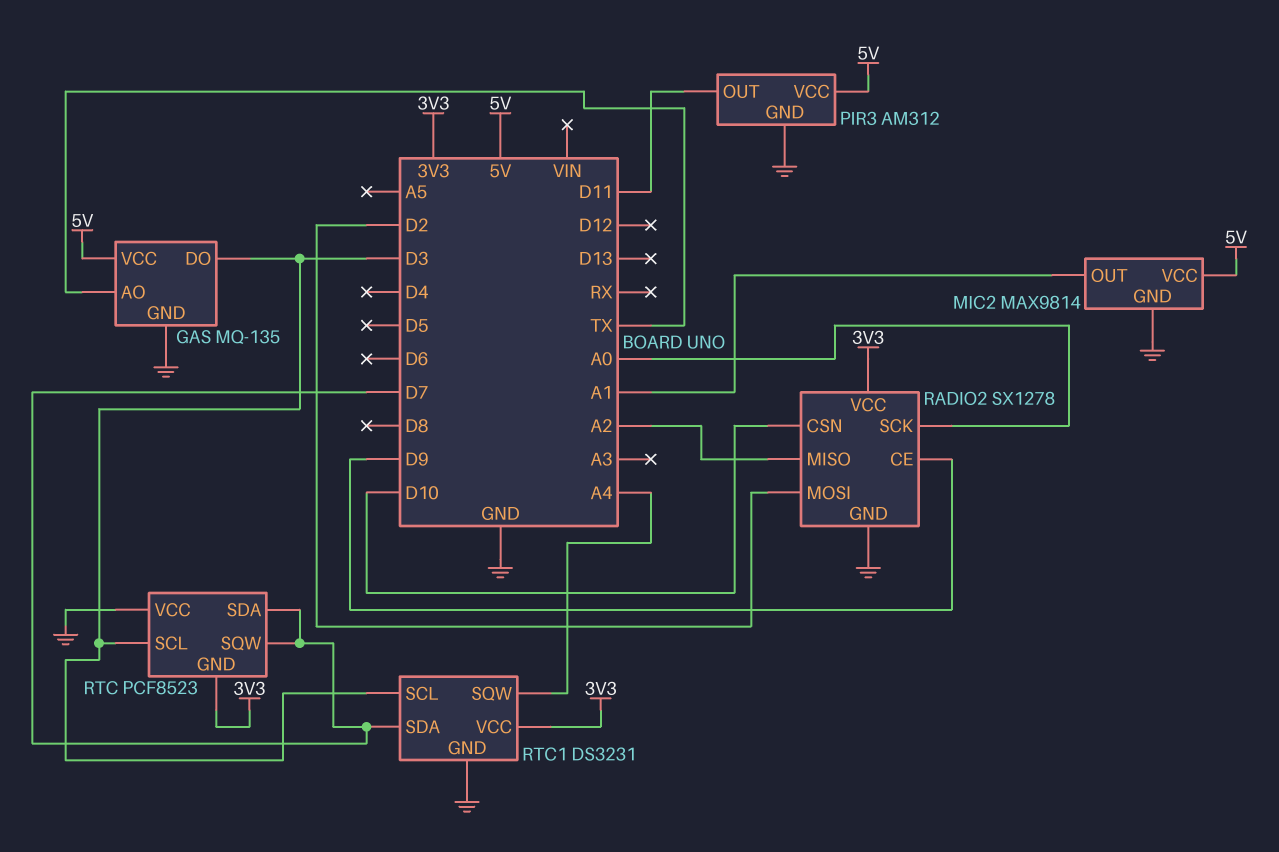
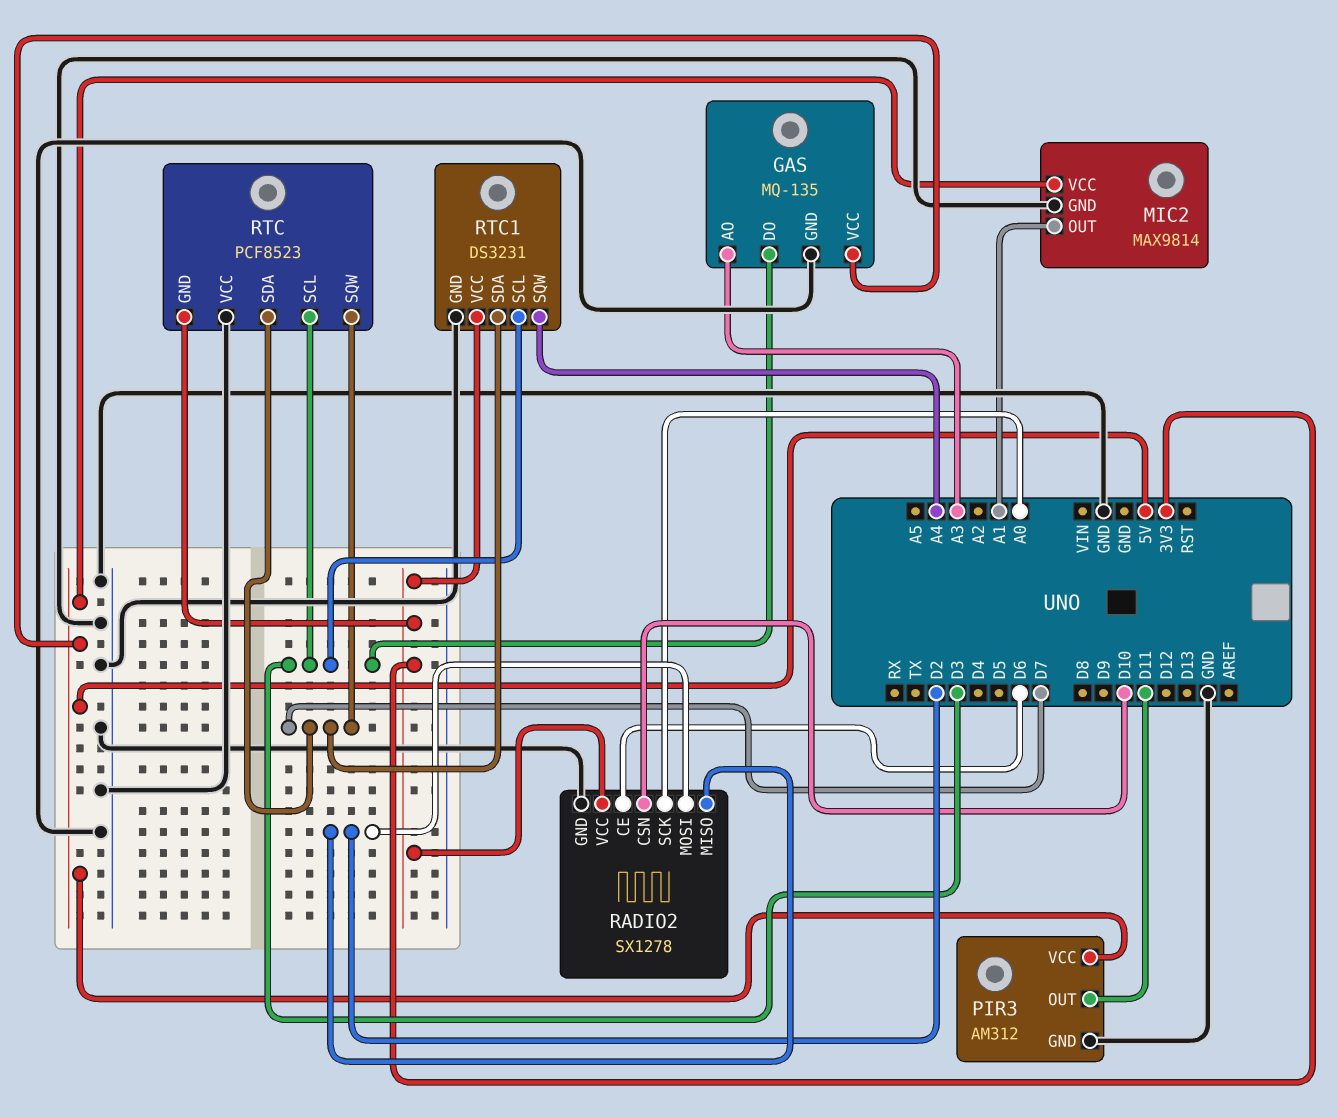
GAS pin AO: TX -> A3
RADIO2 pin CE: D9 -> D6
RADIO2 pin MISO: A2 -> D2

